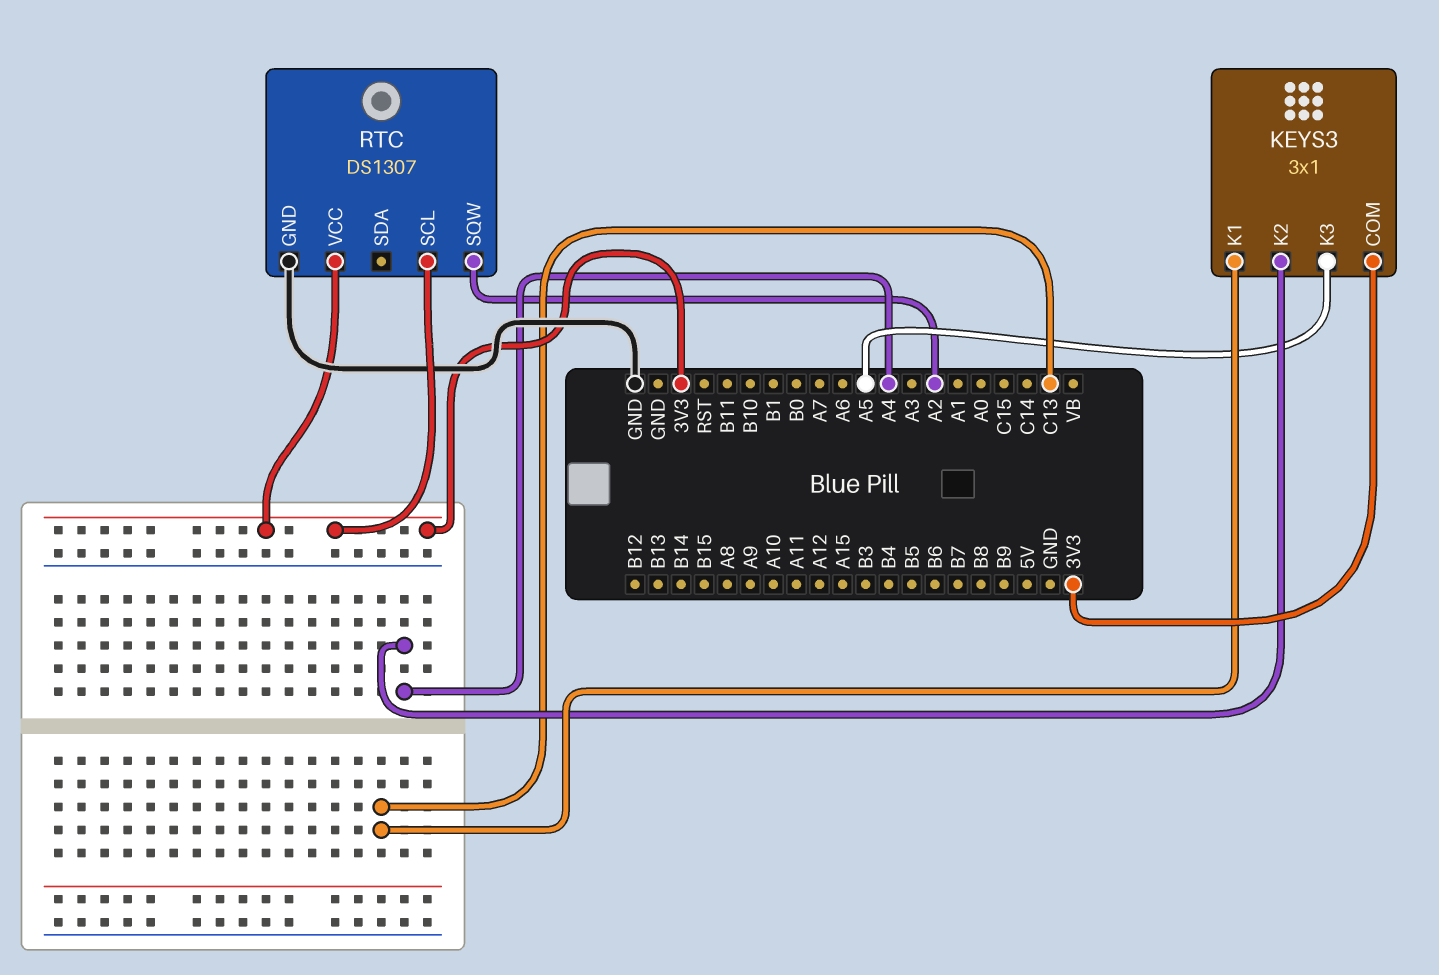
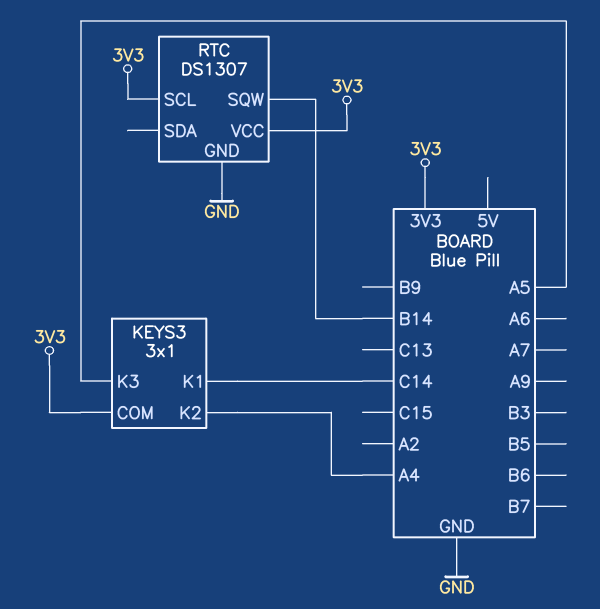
KEYS3 pin K1: C13 -> C14
RTC pin SQW: A2 -> B14

